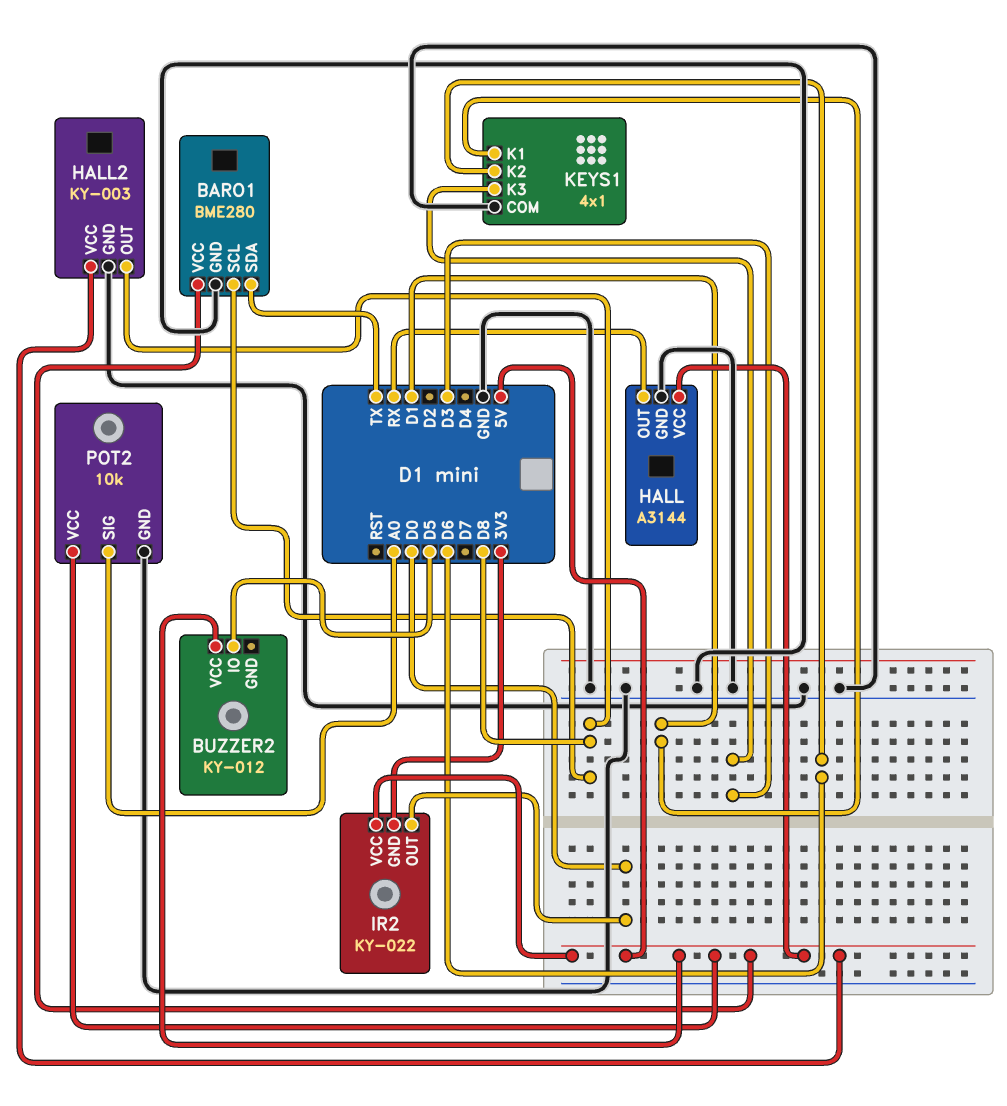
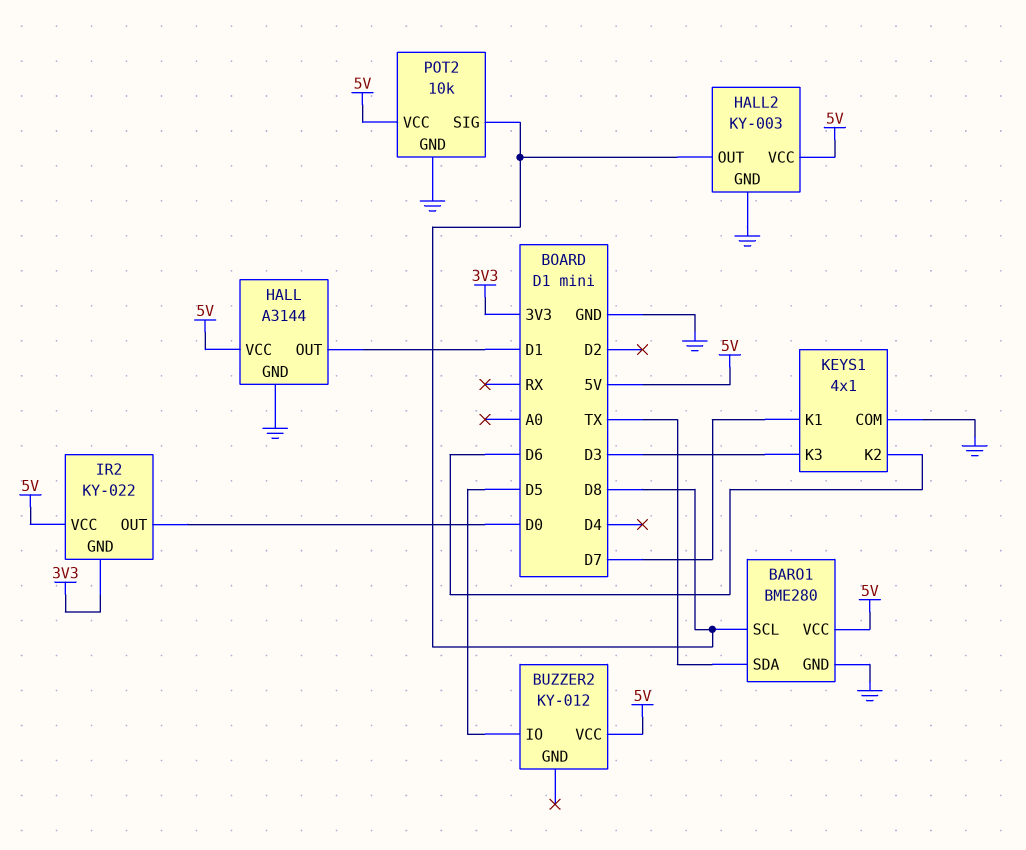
HALL pin OUT: RX -> D1
KEYS1 pin K1: D1 -> D7
POT2 pin SIG: A0 -> D8

